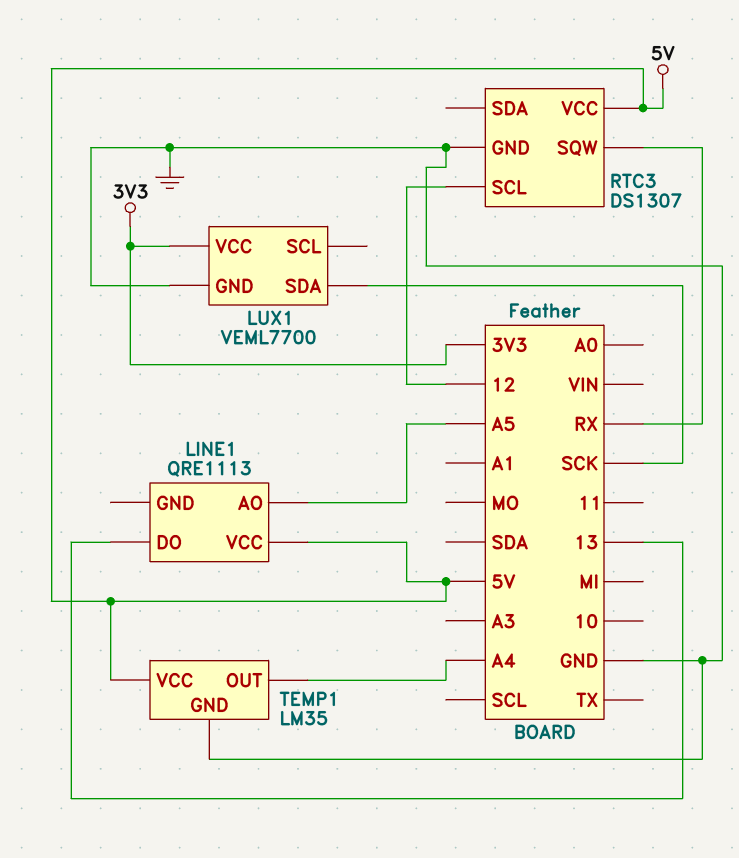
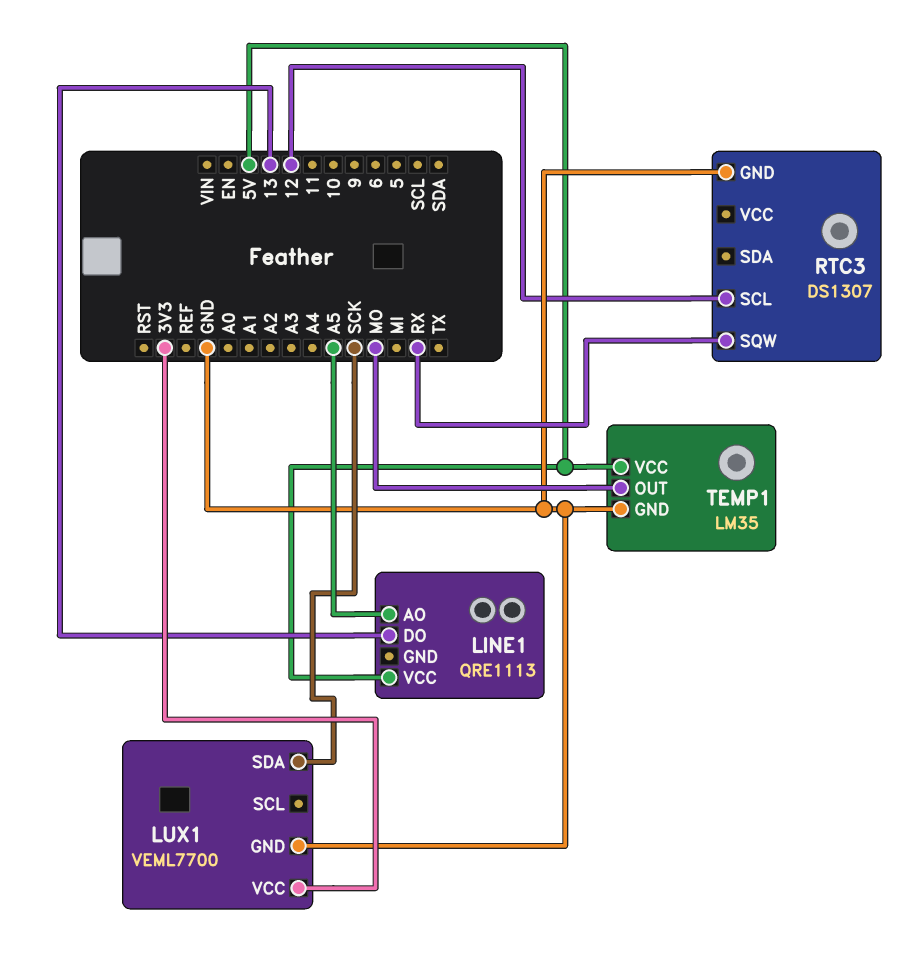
RTC3 pin VCC: 5V -> none
TEMP1 pin OUT: A4 -> MO

